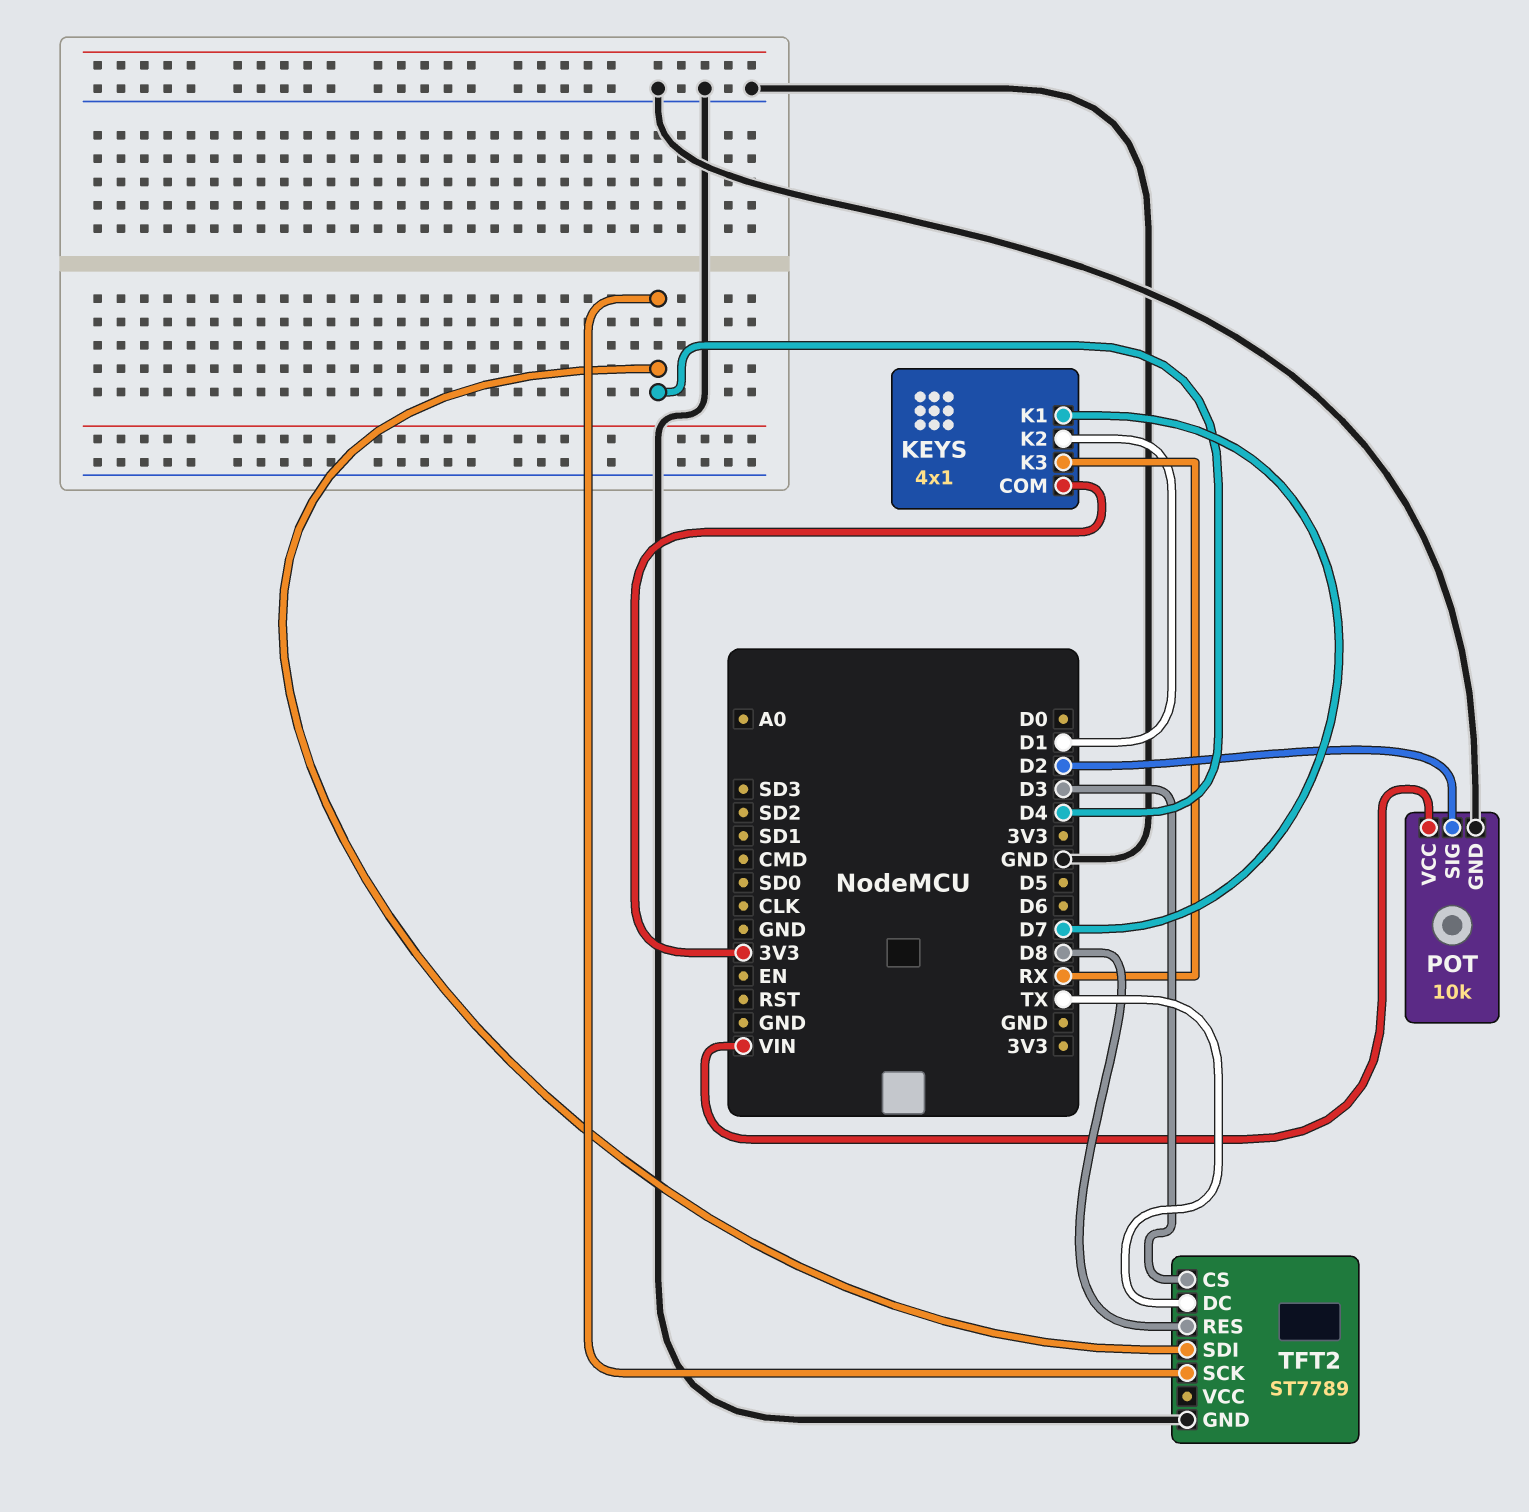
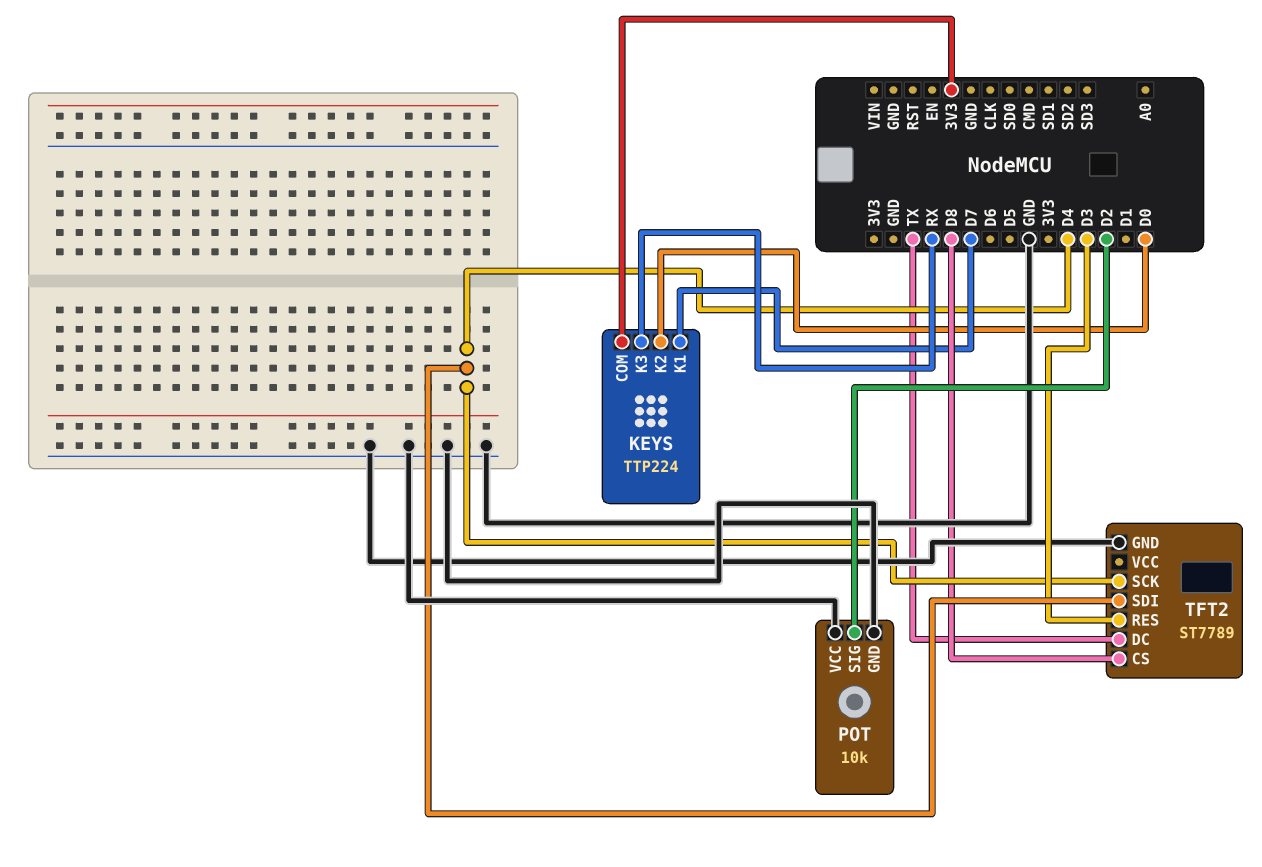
KEYS: 4x1 -> TTP224
KEYS pin K2: D1 -> D0
POT pin VCC: VIN -> GND
TFT2 pin CS: D3 -> D8
TFT2 pin RES: D8 -> D3

